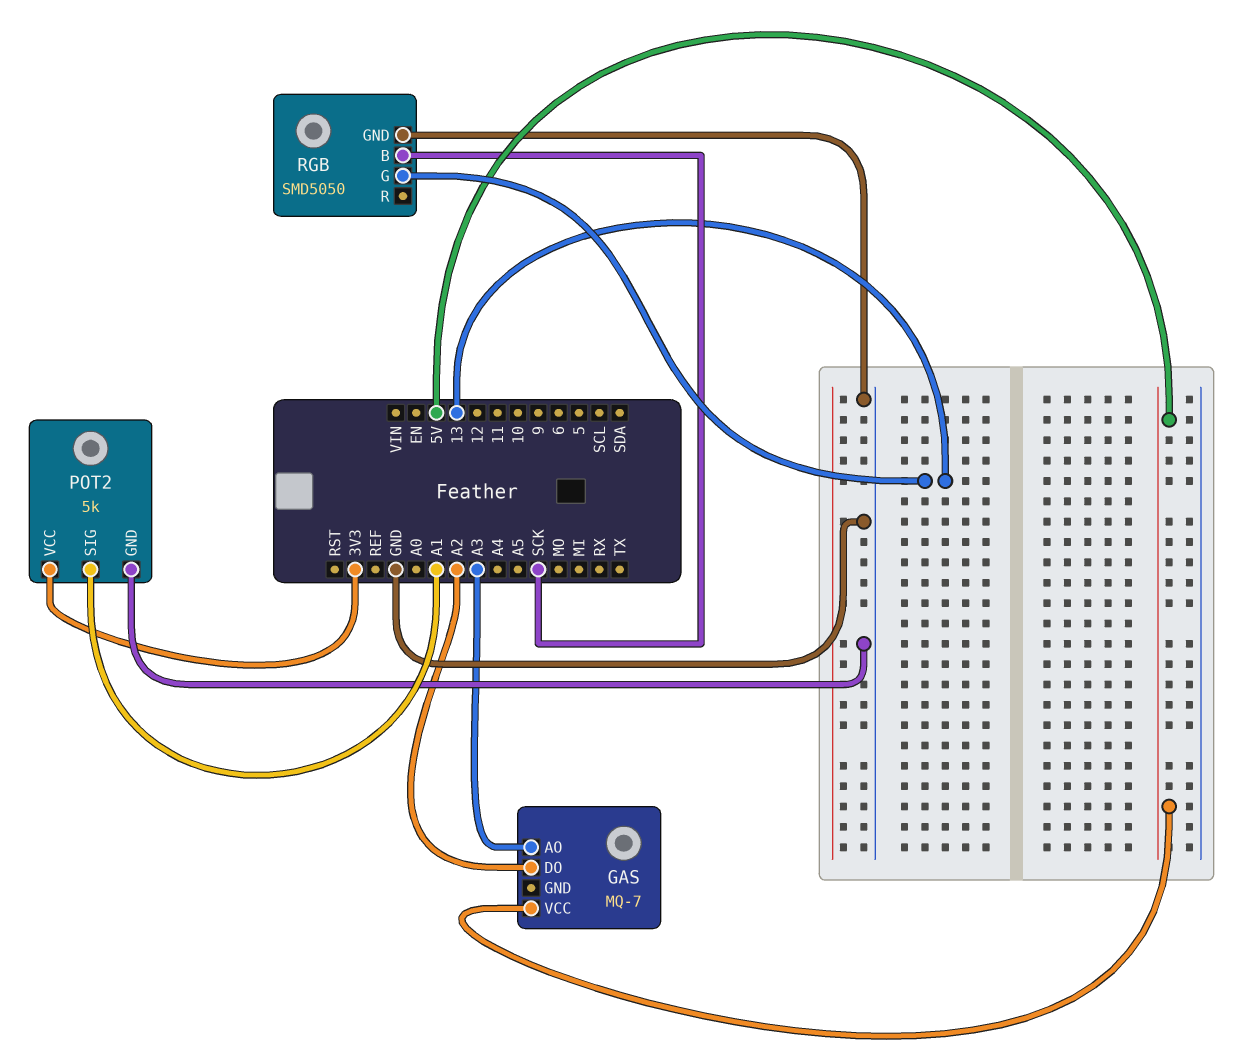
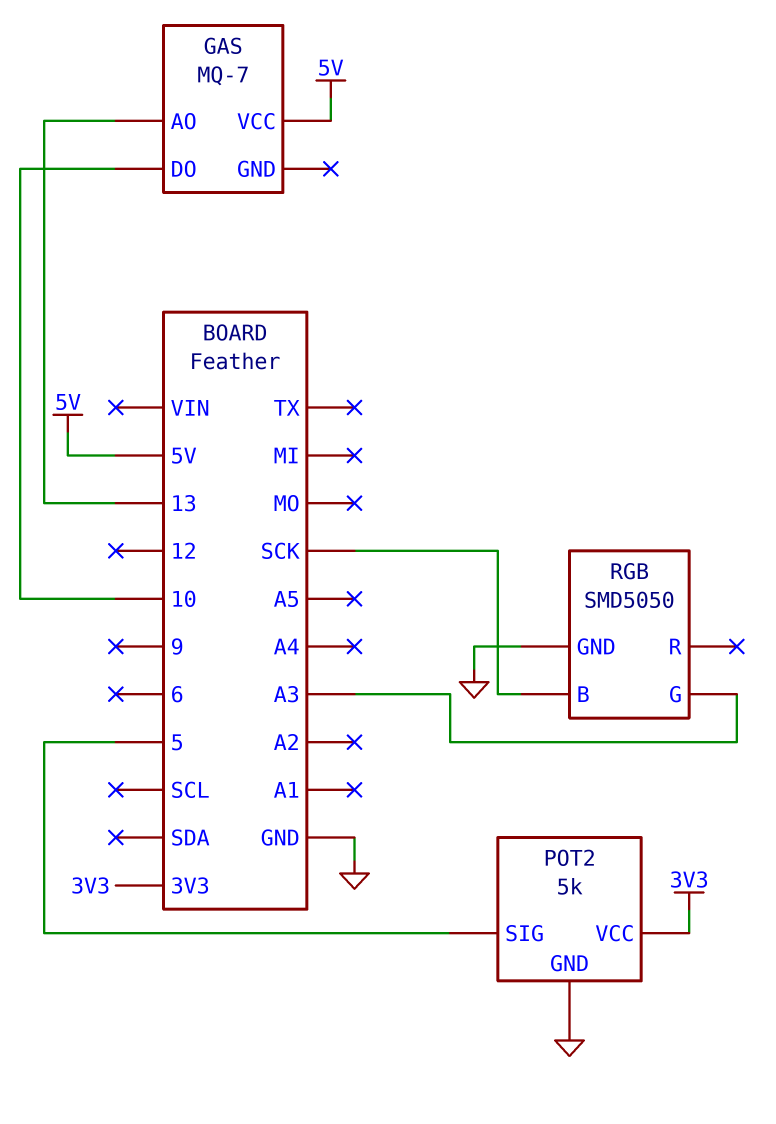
GAS pin AO: A3 -> 13
GAS pin DO: A2 -> 10
POT2 pin SIG: A1 -> 5
RGB pin G: 13 -> A3

